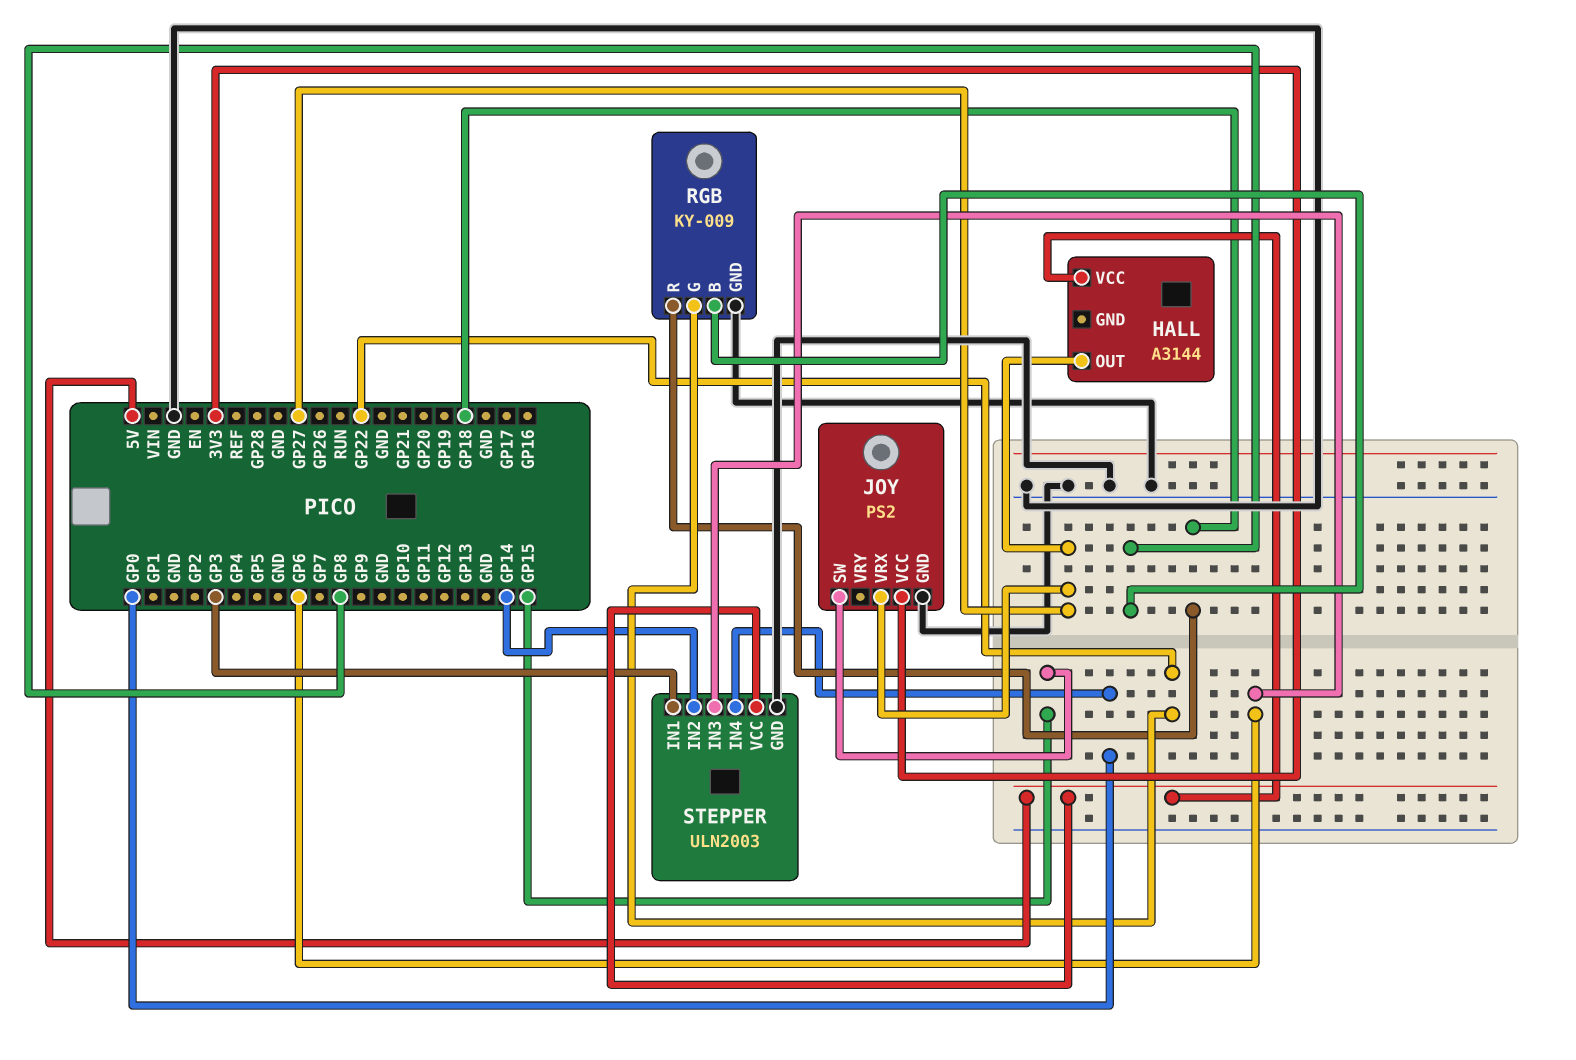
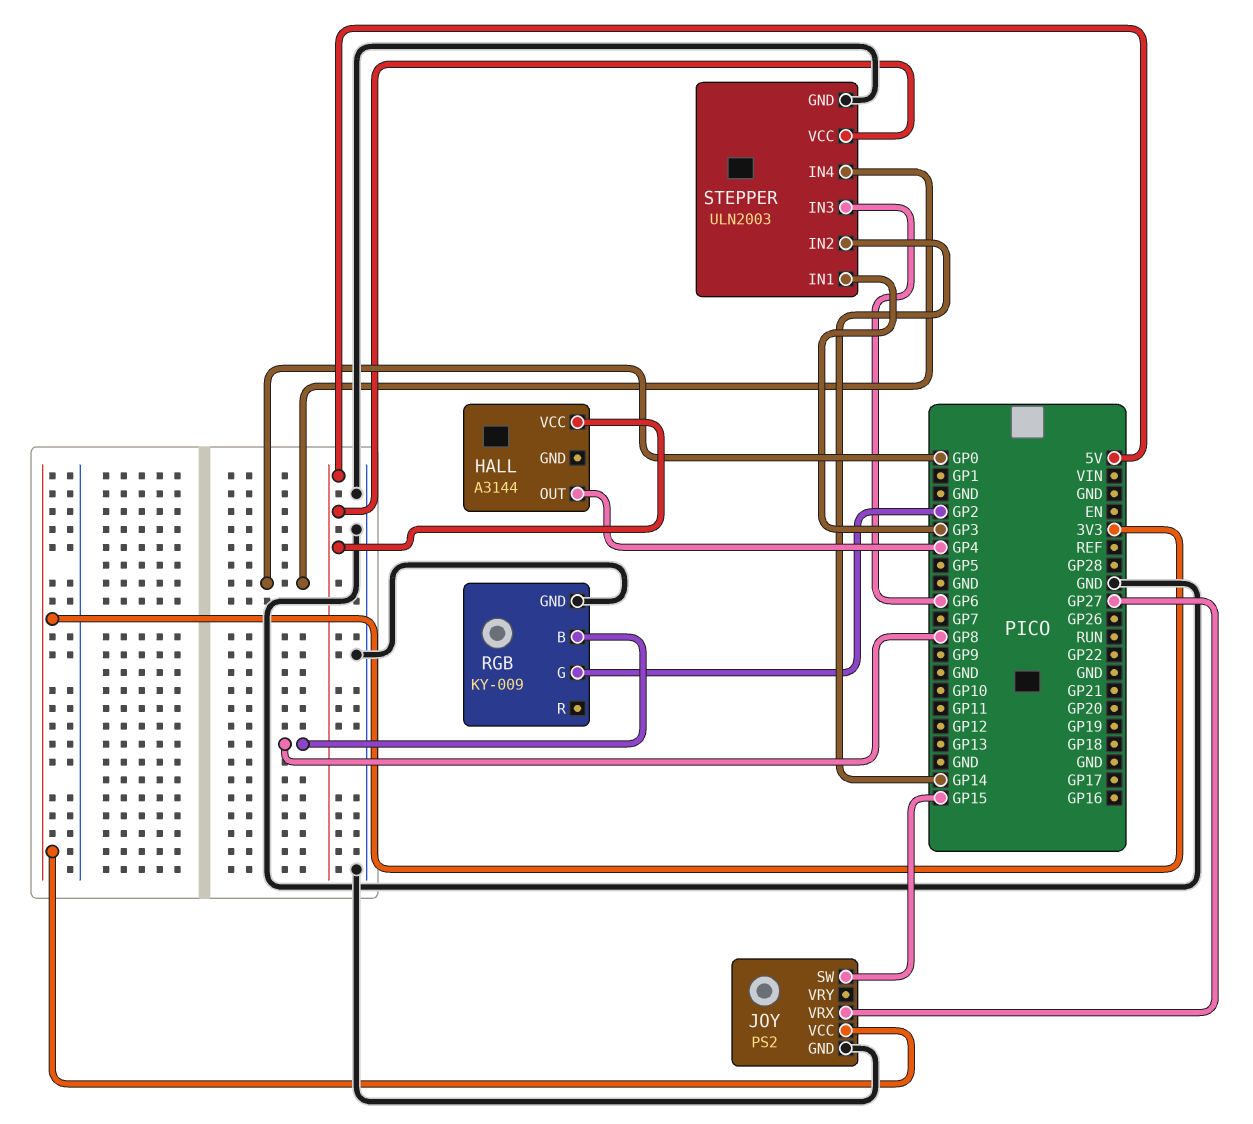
HALL pin OUT: GP27 -> GP4
RGB pin G: GP22 -> GP2
RGB pin R: GP18 -> none

